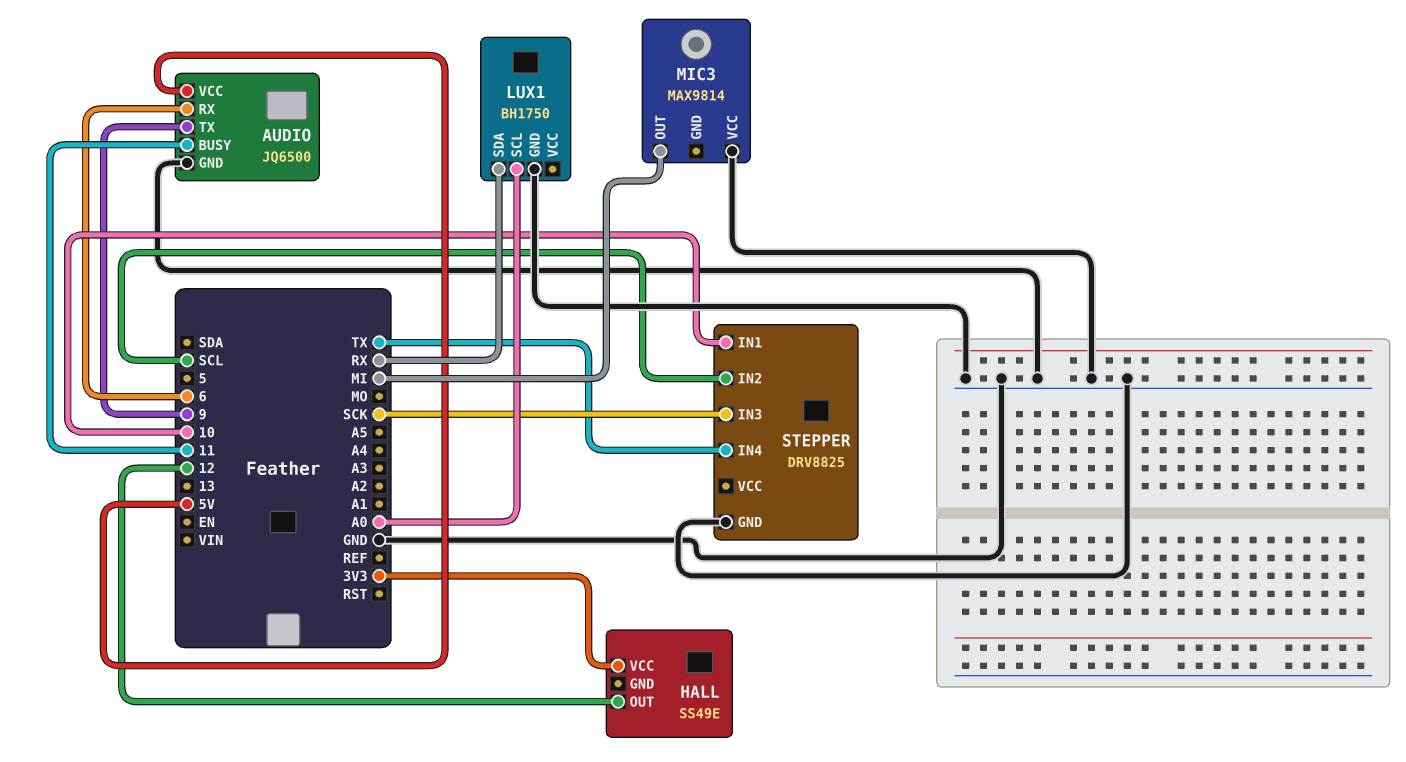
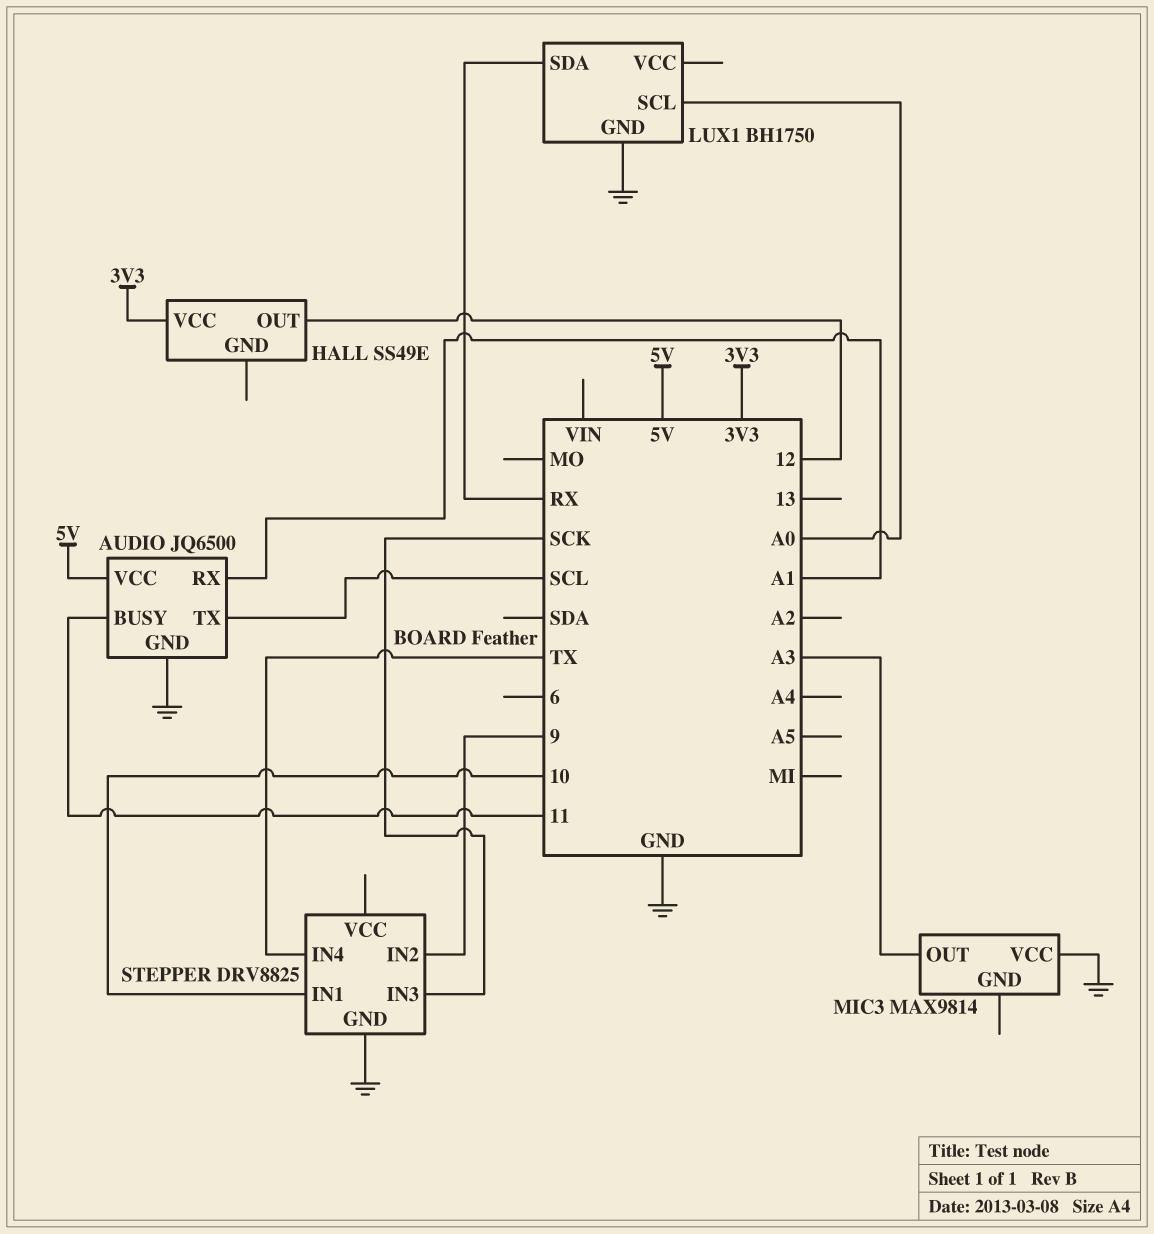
AUDIO pin RX: 6 -> A1
AUDIO pin TX: 9 -> SCL
MIC3 pin OUT: MI -> A3
STEPPER pin IN2: SCL -> 9

